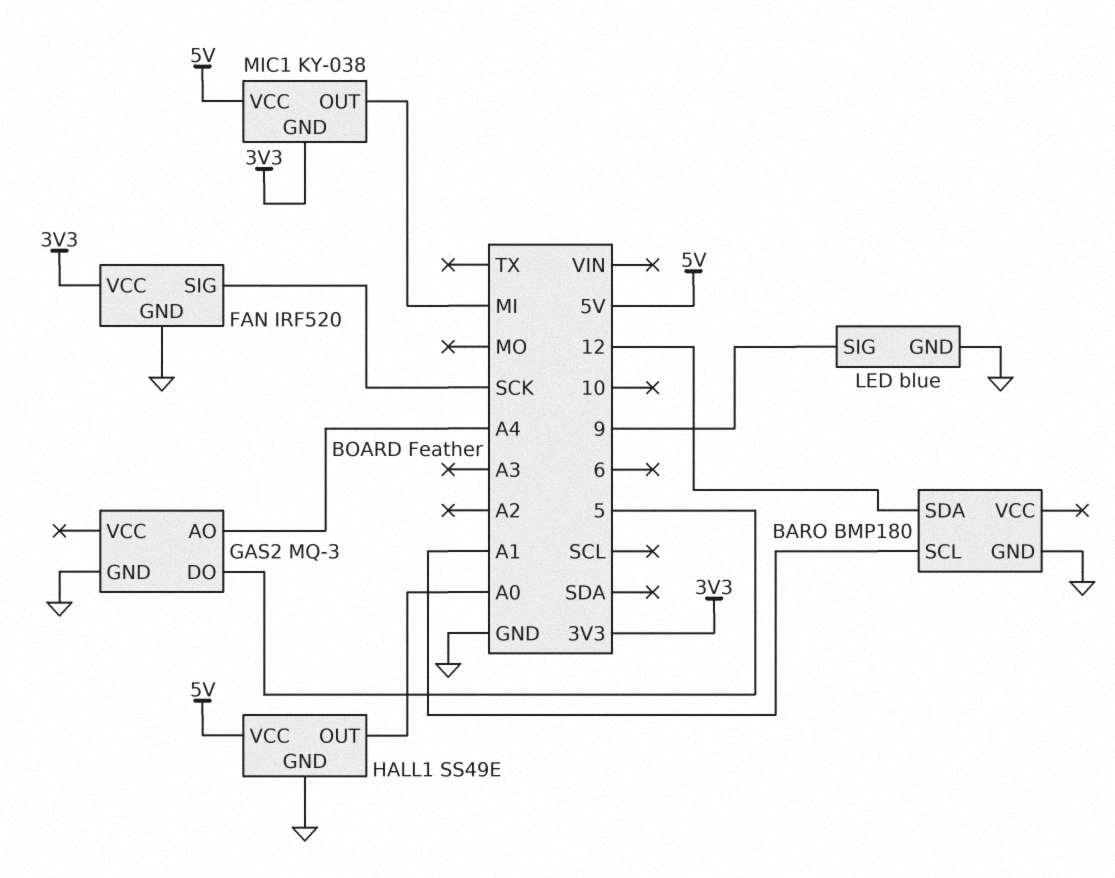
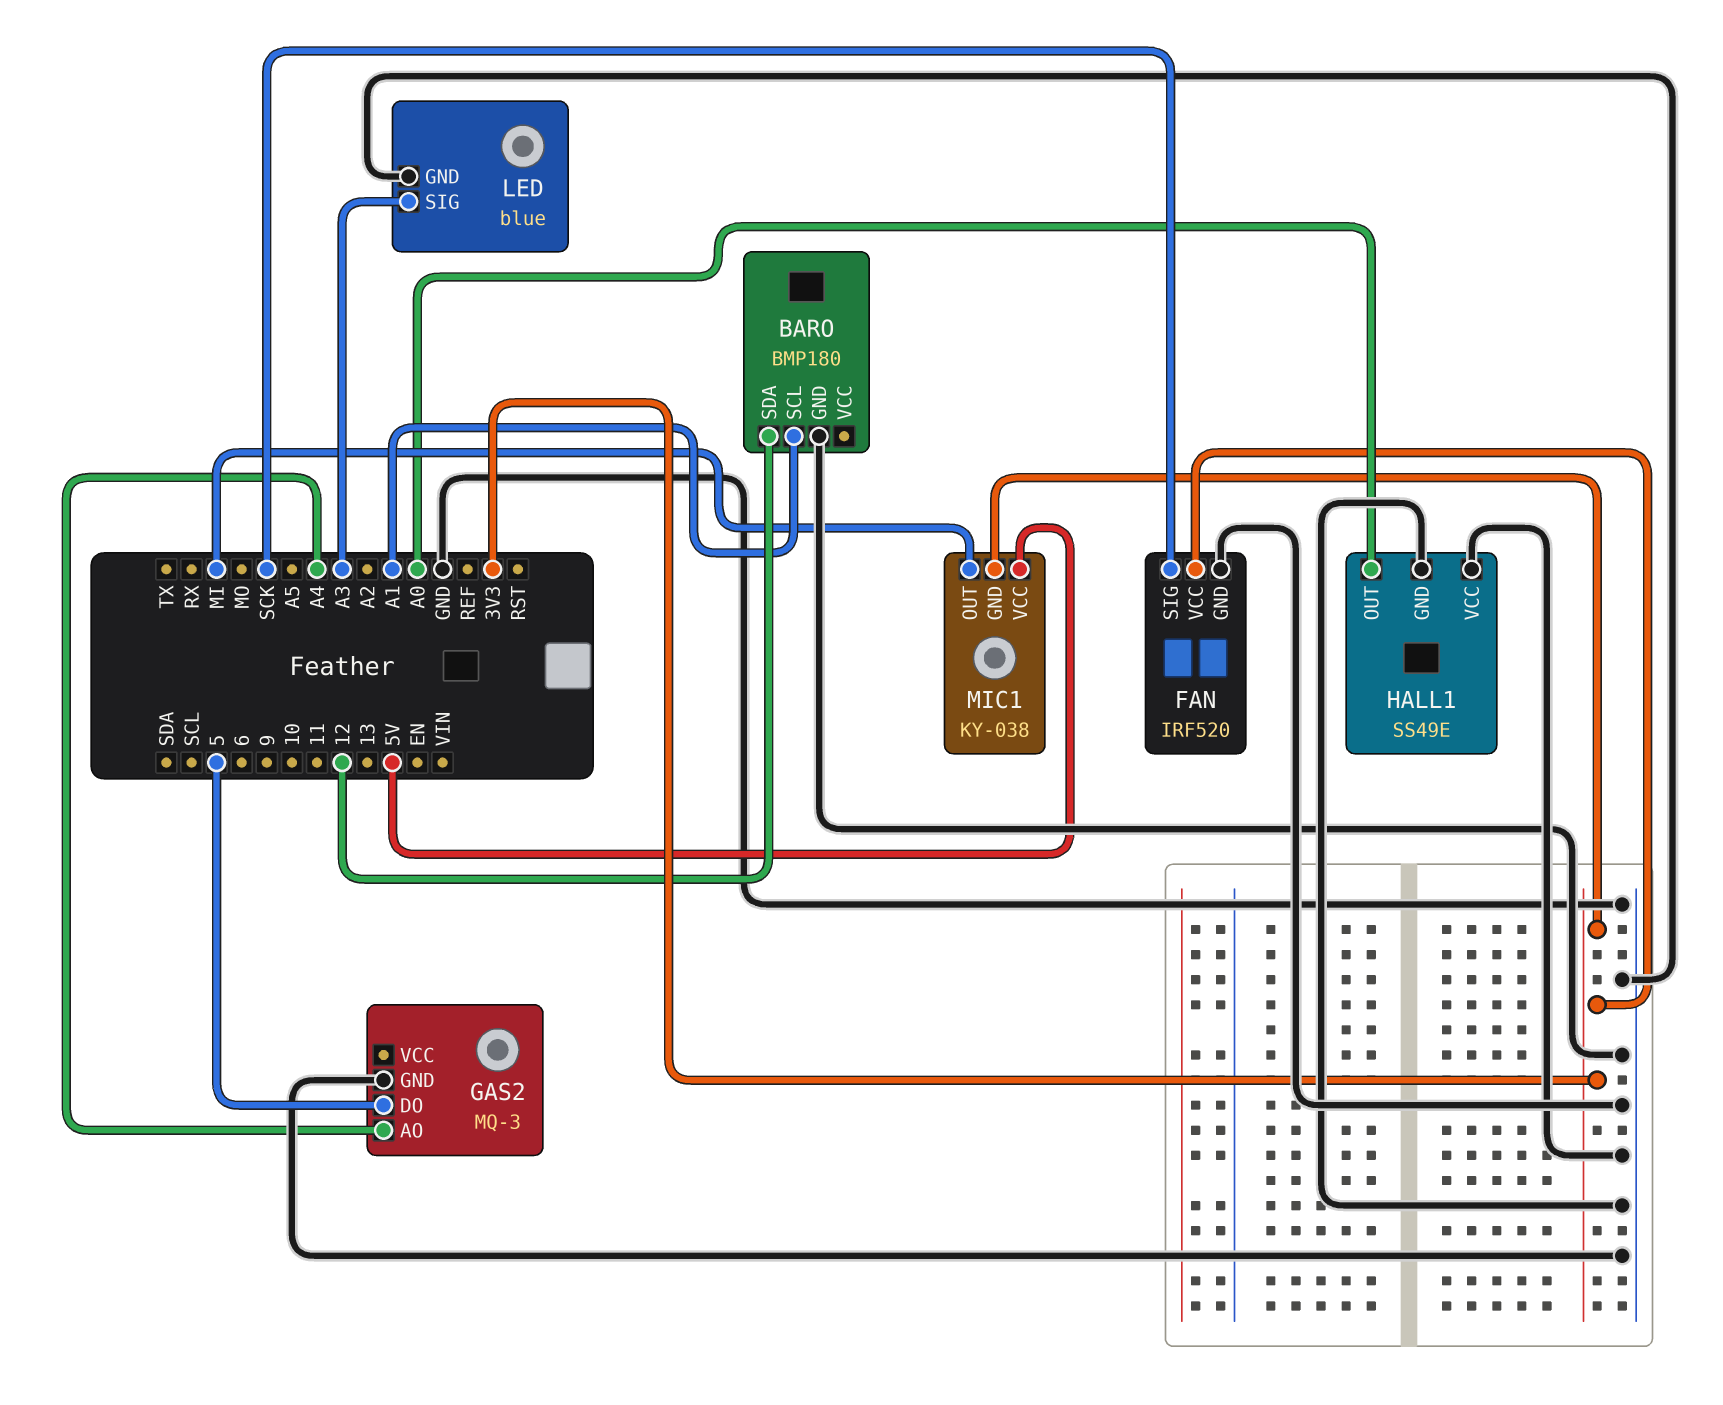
HALL1 pin VCC: 5V -> GND
LED pin SIG: 9 -> A3

